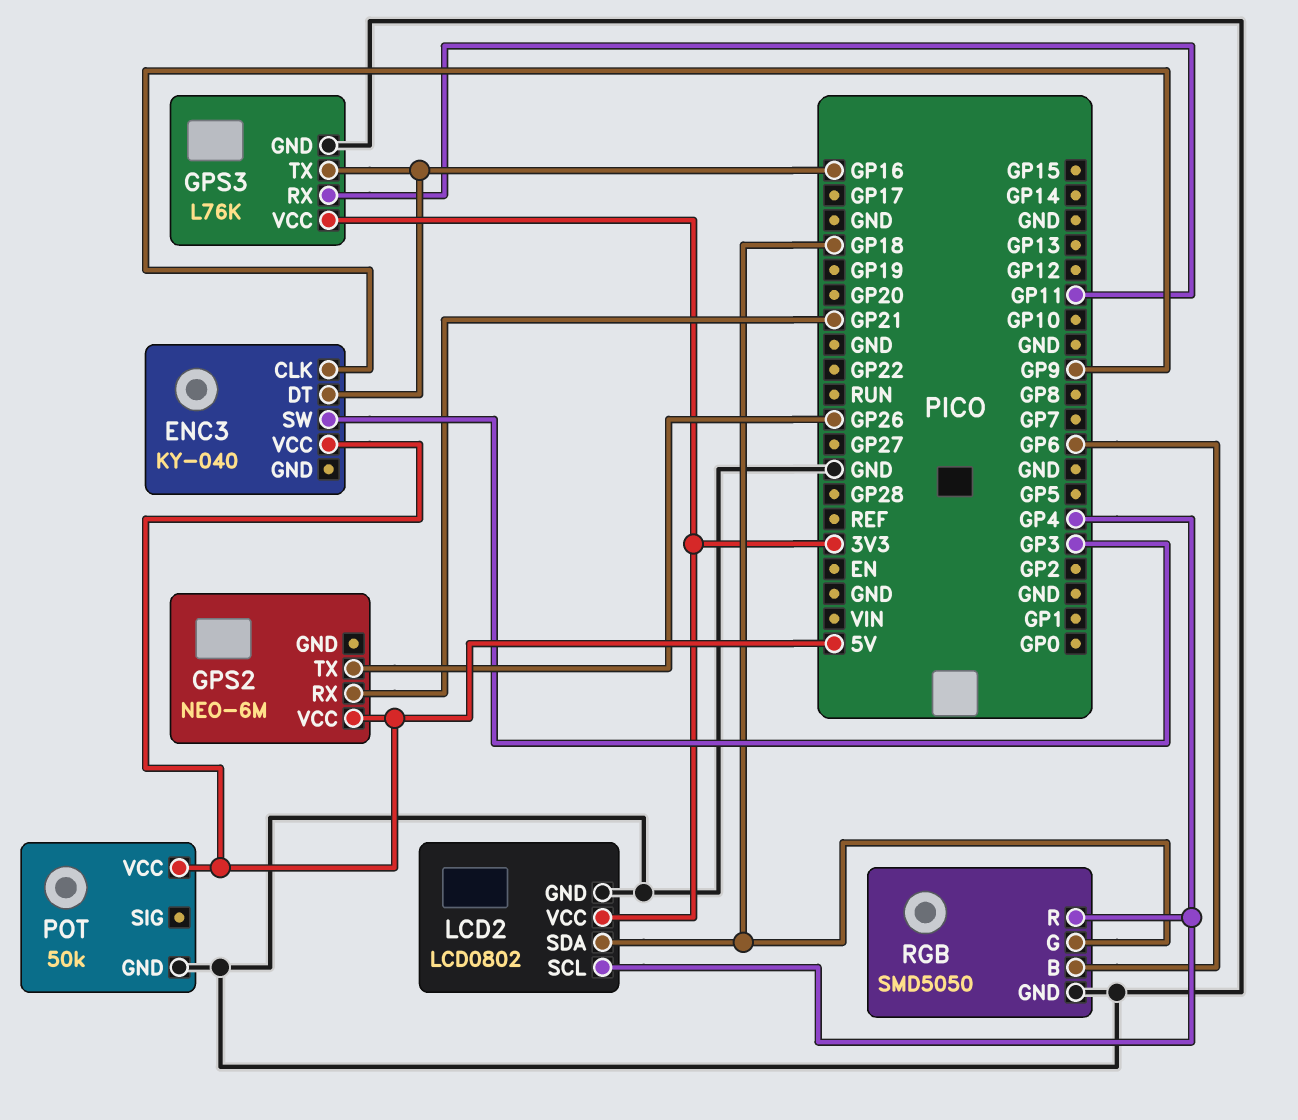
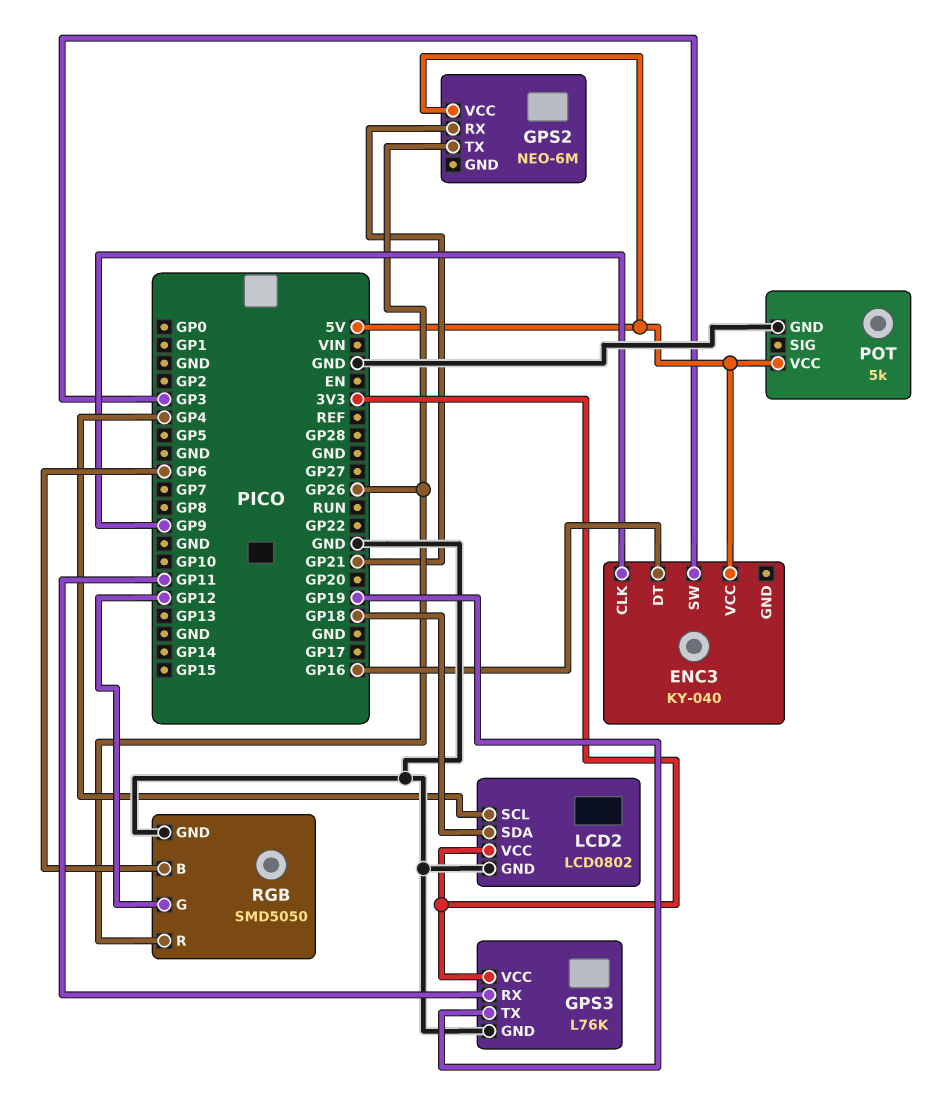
GPS3 pin TX: GP16 -> GP19
POT: 50k -> 5k
RGB pin G: GP18 -> GP12
RGB pin R: GP4 -> GP26

